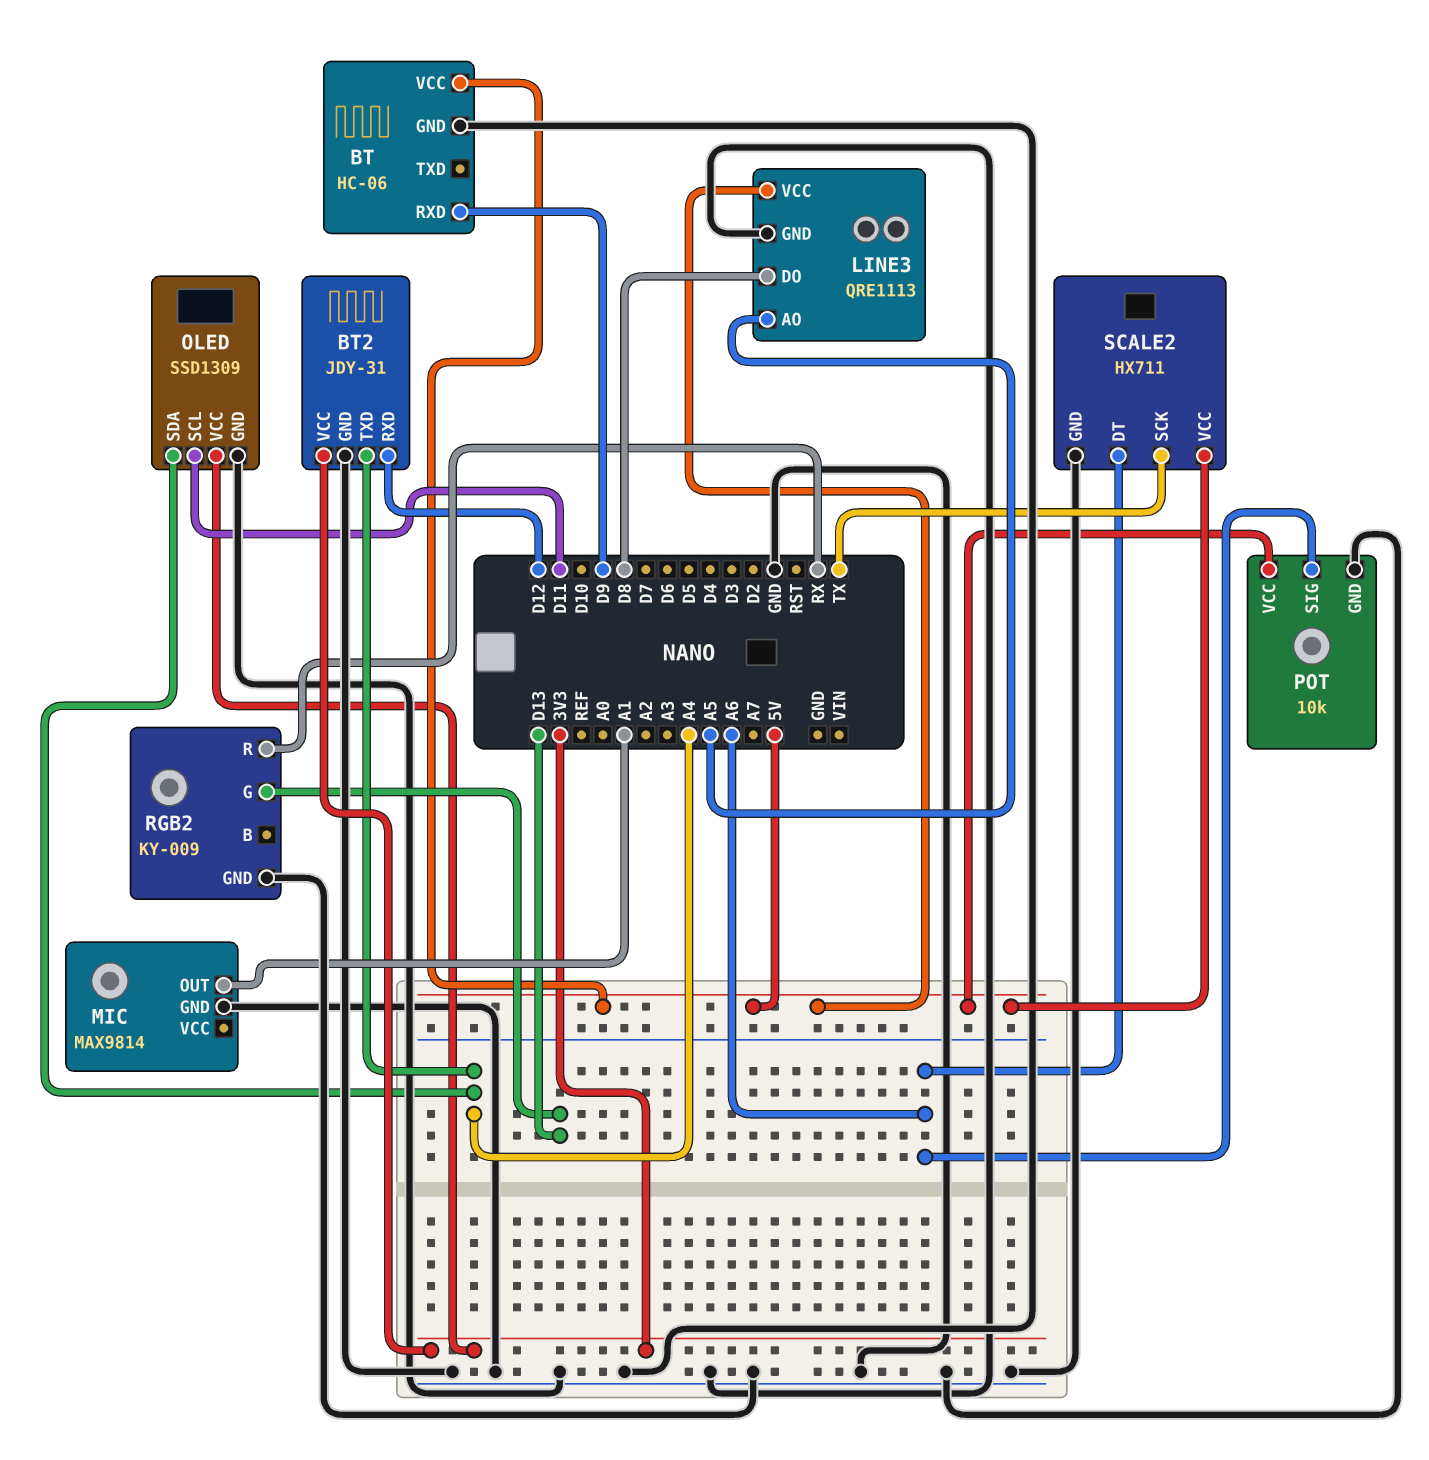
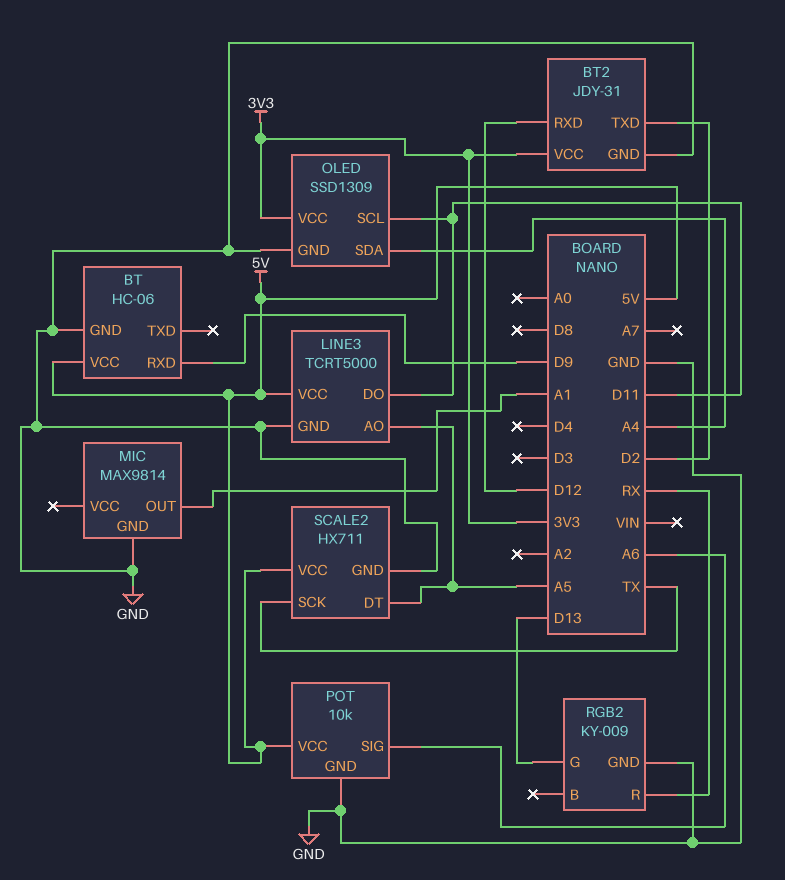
BT2 pin TXD: A4 -> D2
LINE3: QRE1113 -> TCRT5000
LINE3 pin DO: D8 -> D11
SCALE2 pin DT: A6 -> A5

